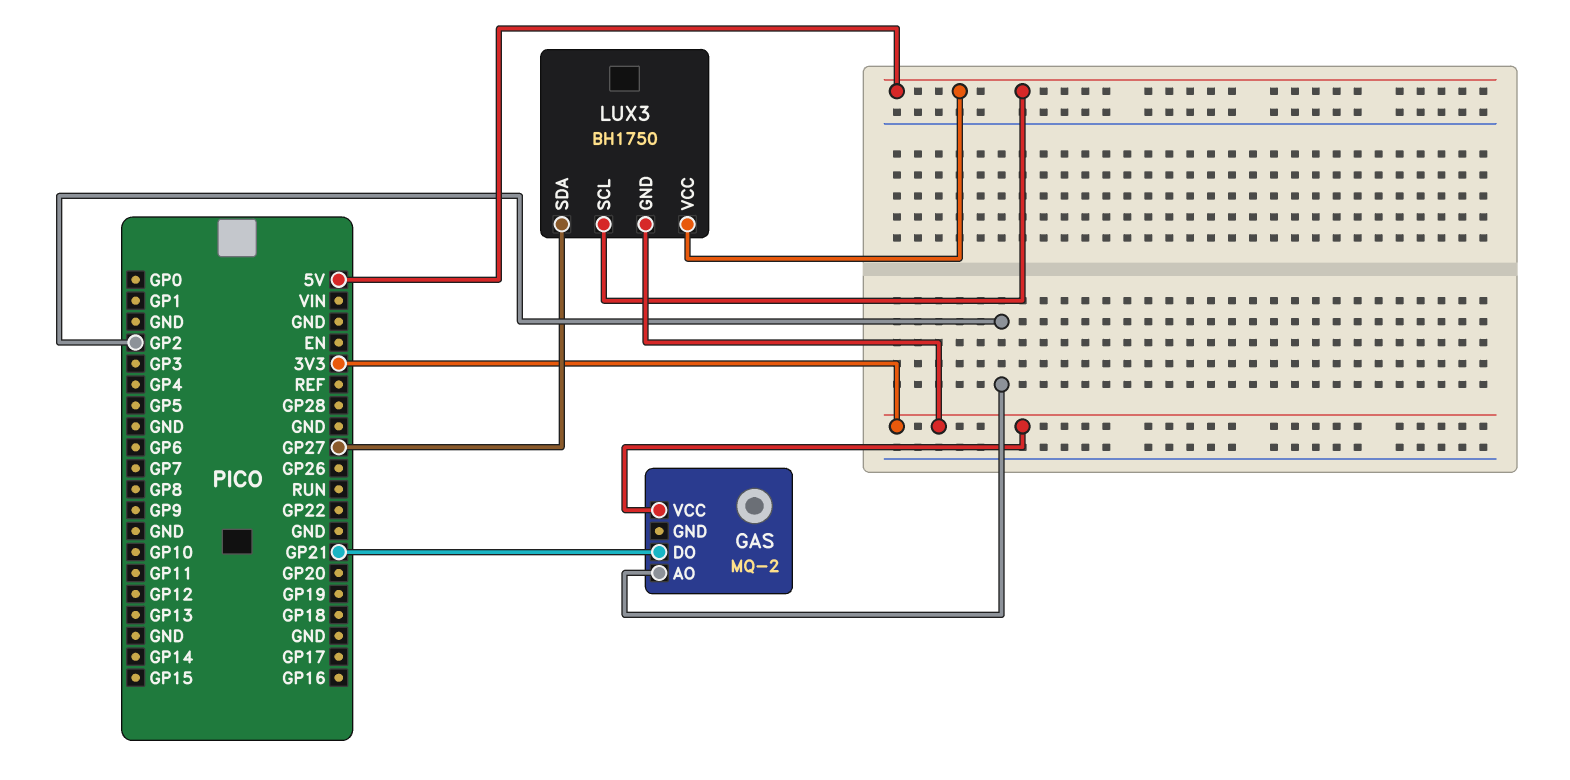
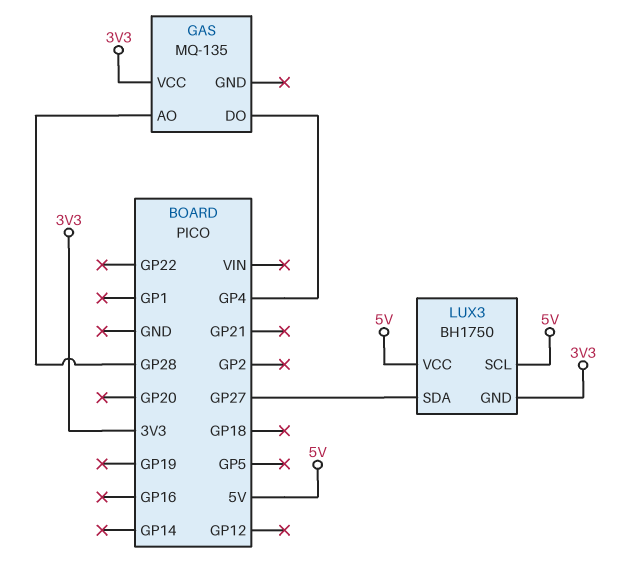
GAS: MQ-2 -> MQ-135
GAS pin AO: GP2 -> GP28
GAS pin DO: GP21 -> GP4

